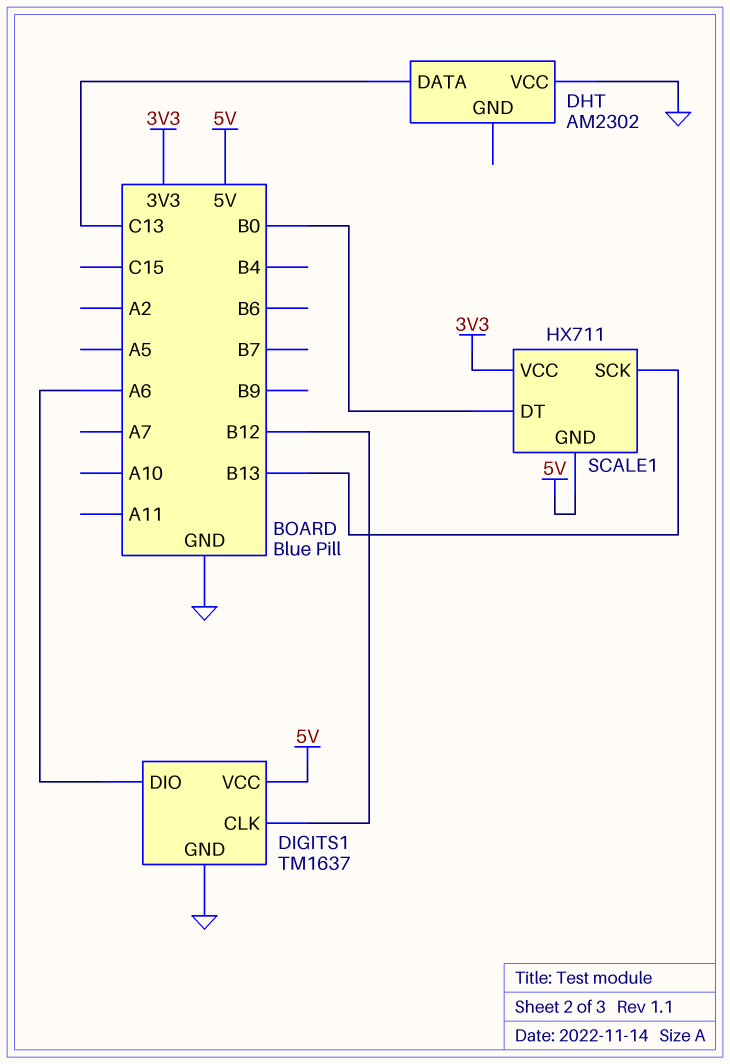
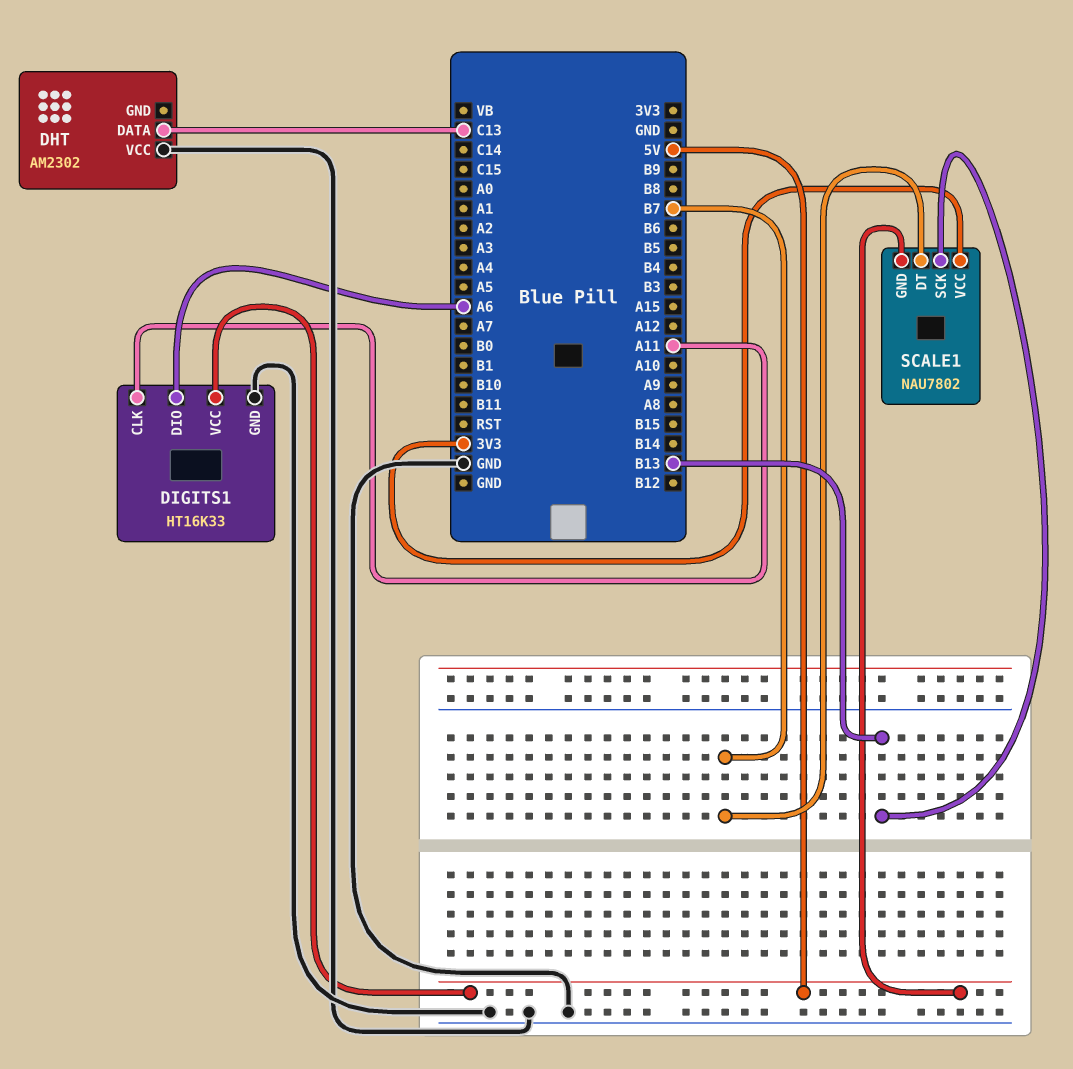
DIGITS1: TM1637 -> HT16K33
DIGITS1 pin CLK: B12 -> A11
SCALE1: HX711 -> NAU7802
SCALE1 pin DT: B0 -> B7

